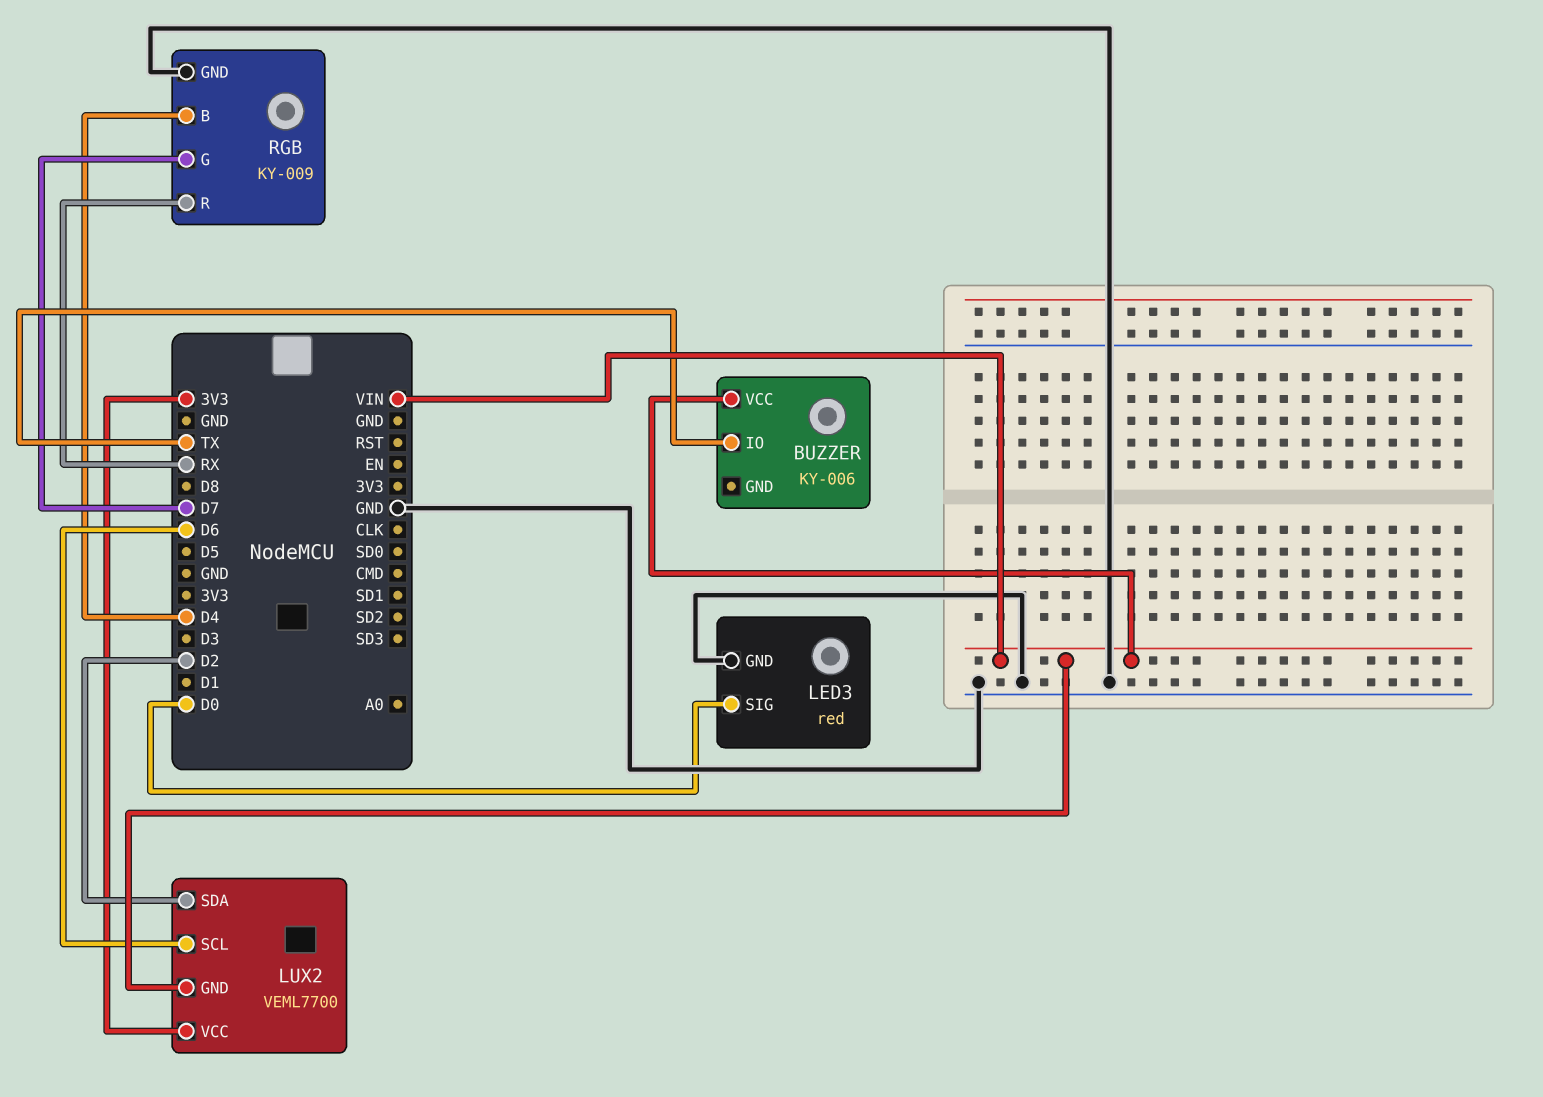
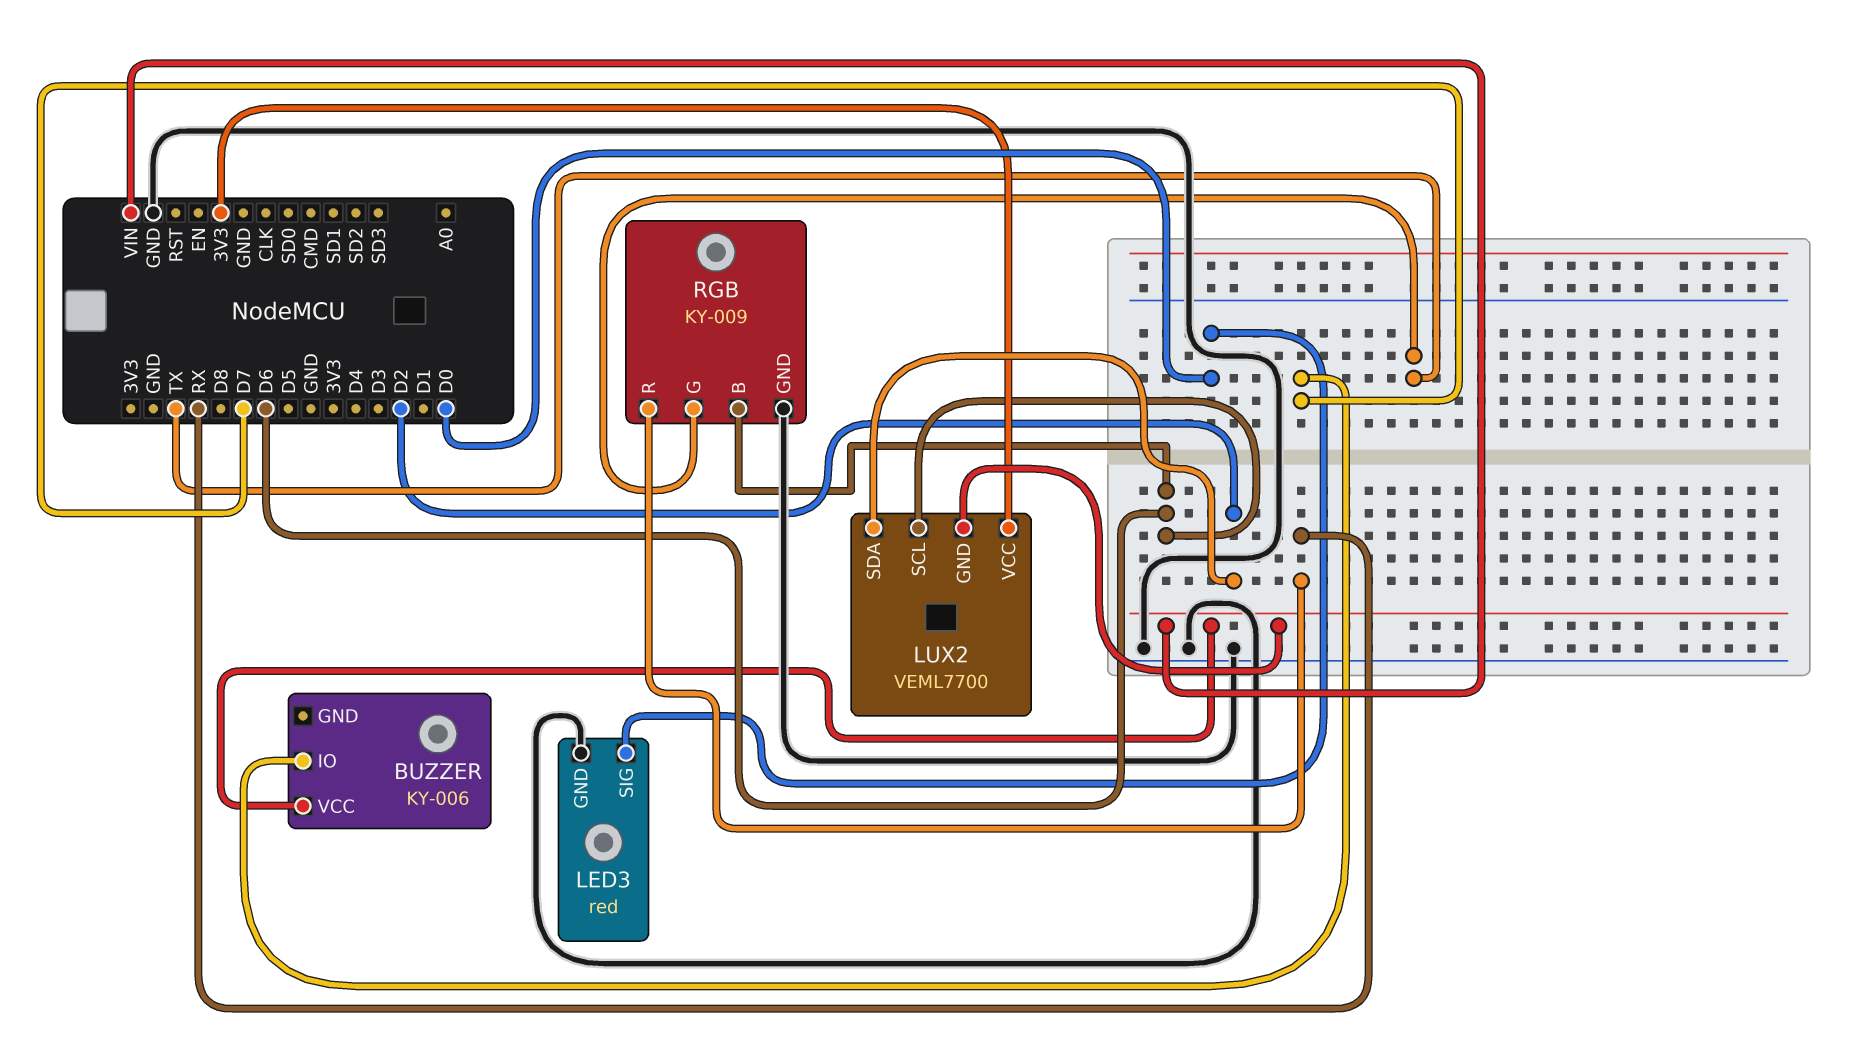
BUZZER pin IO: TX -> D7
RGB pin B: D4 -> D6
RGB pin G: D7 -> TX

